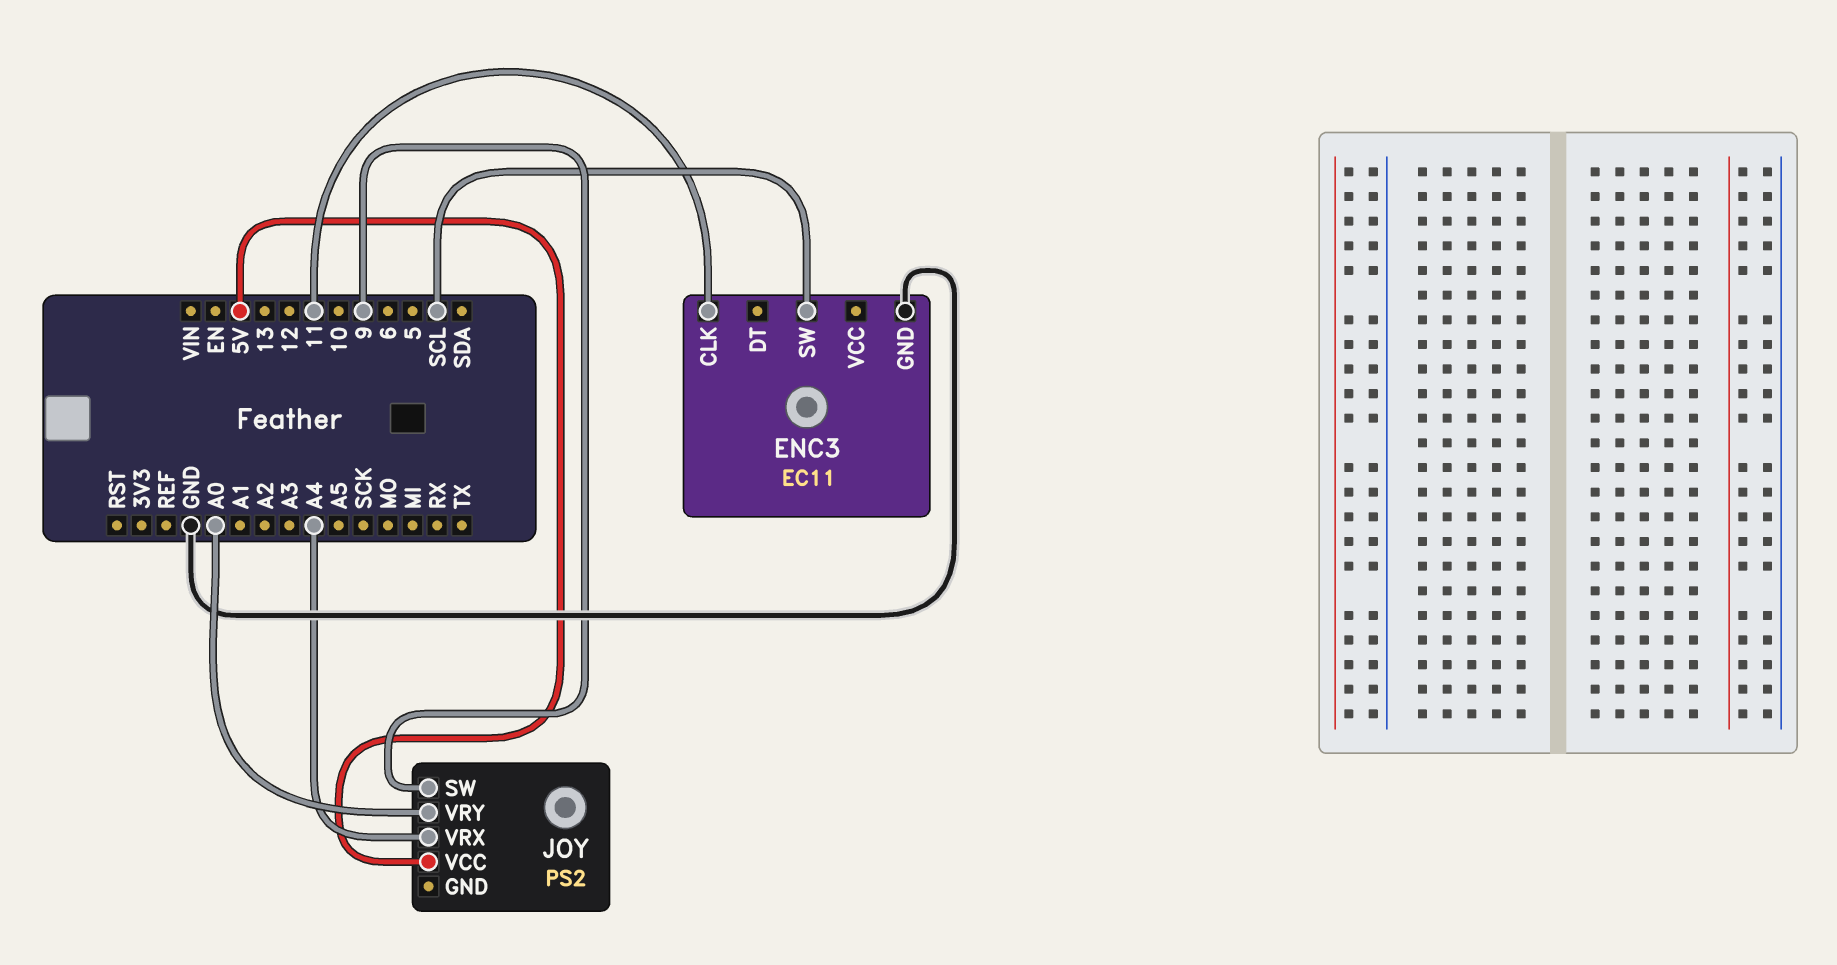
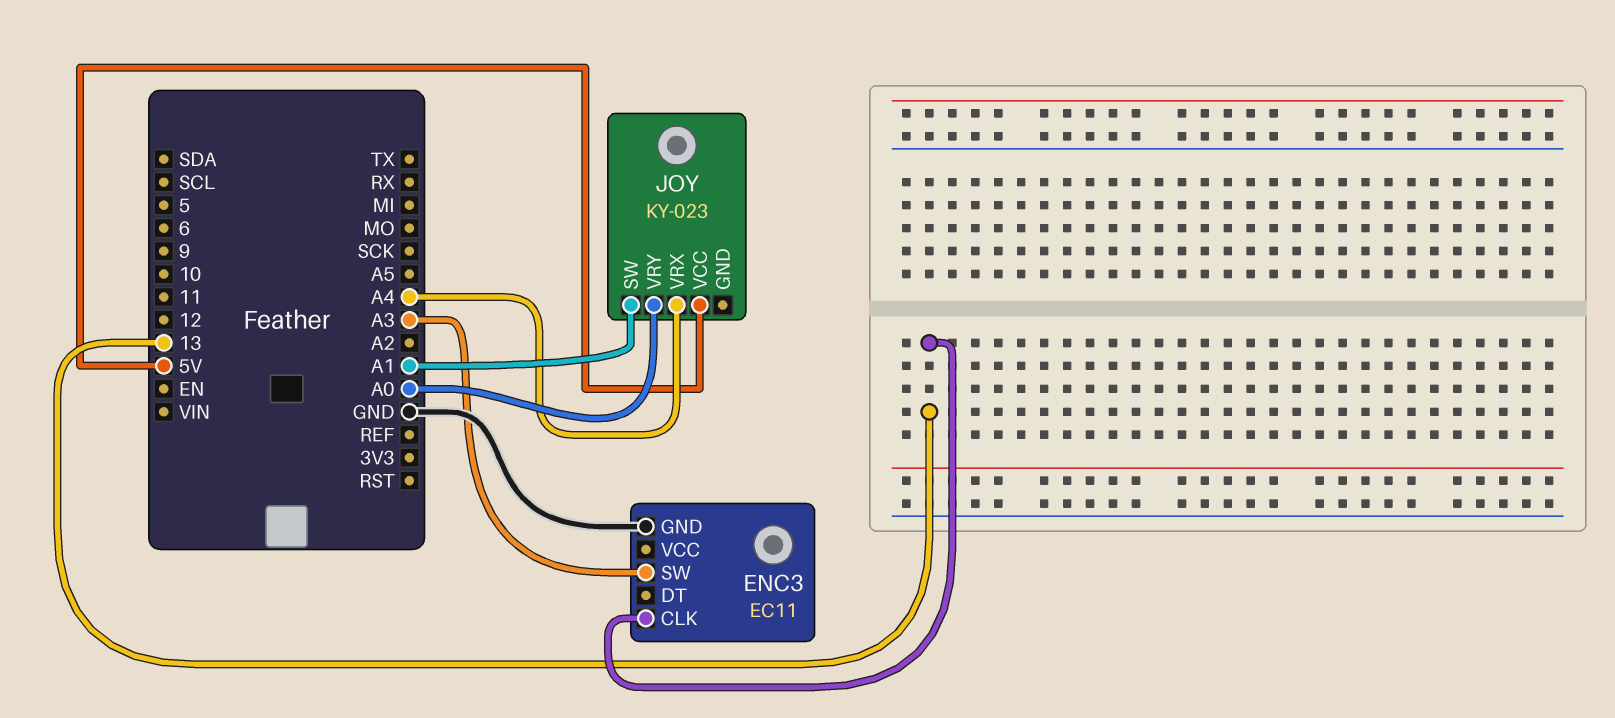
ENC3 pin CLK: 11 -> 13
ENC3 pin SW: SCL -> A3
JOY: PS2 -> KY-023
JOY pin SW: 9 -> A1

